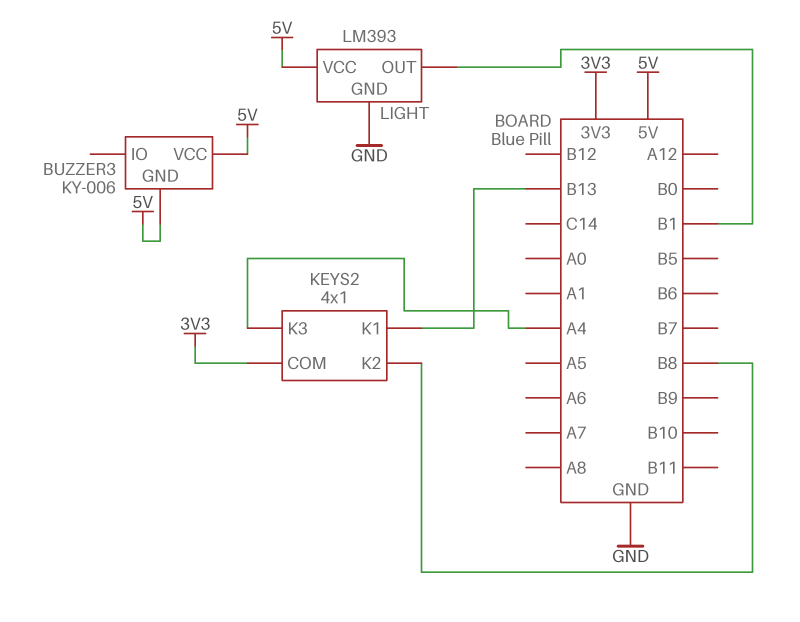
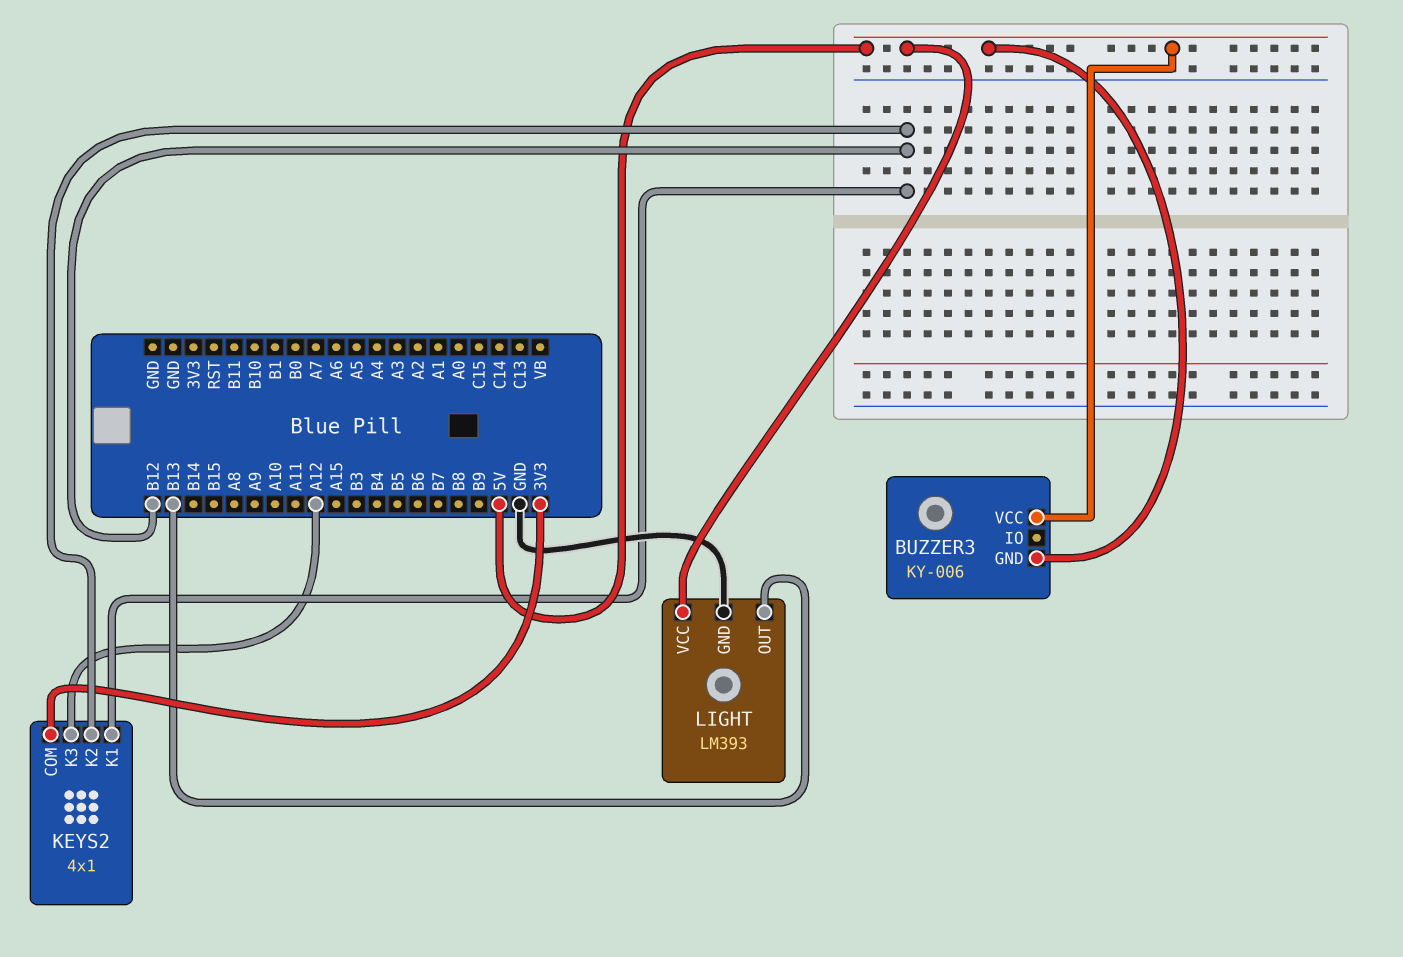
KEYS2 pin K1: B13 -> B12
KEYS2 pin K2: B8 -> B12
KEYS2 pin K3: A4 -> A12
LIGHT pin OUT: B1 -> B13

